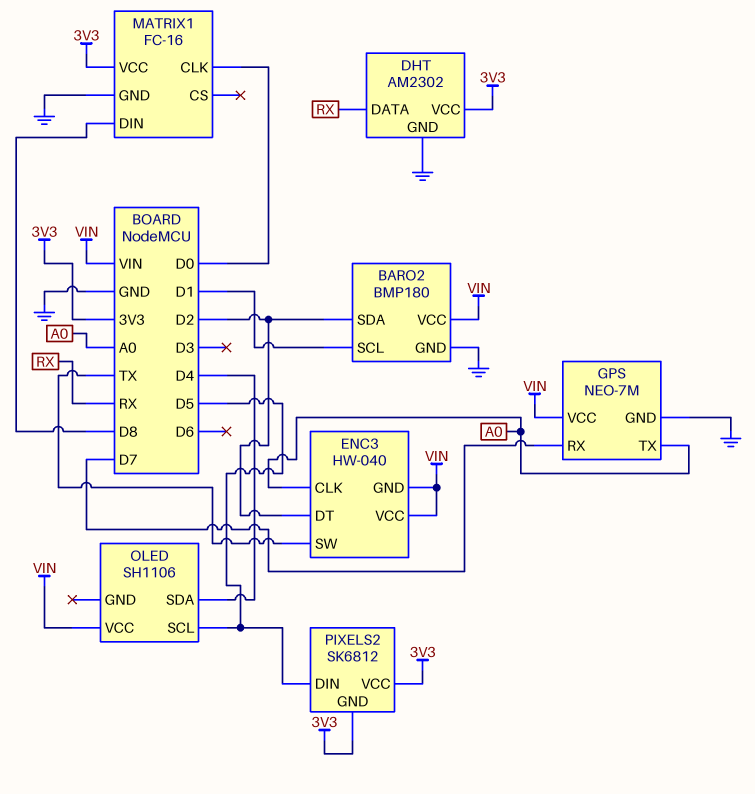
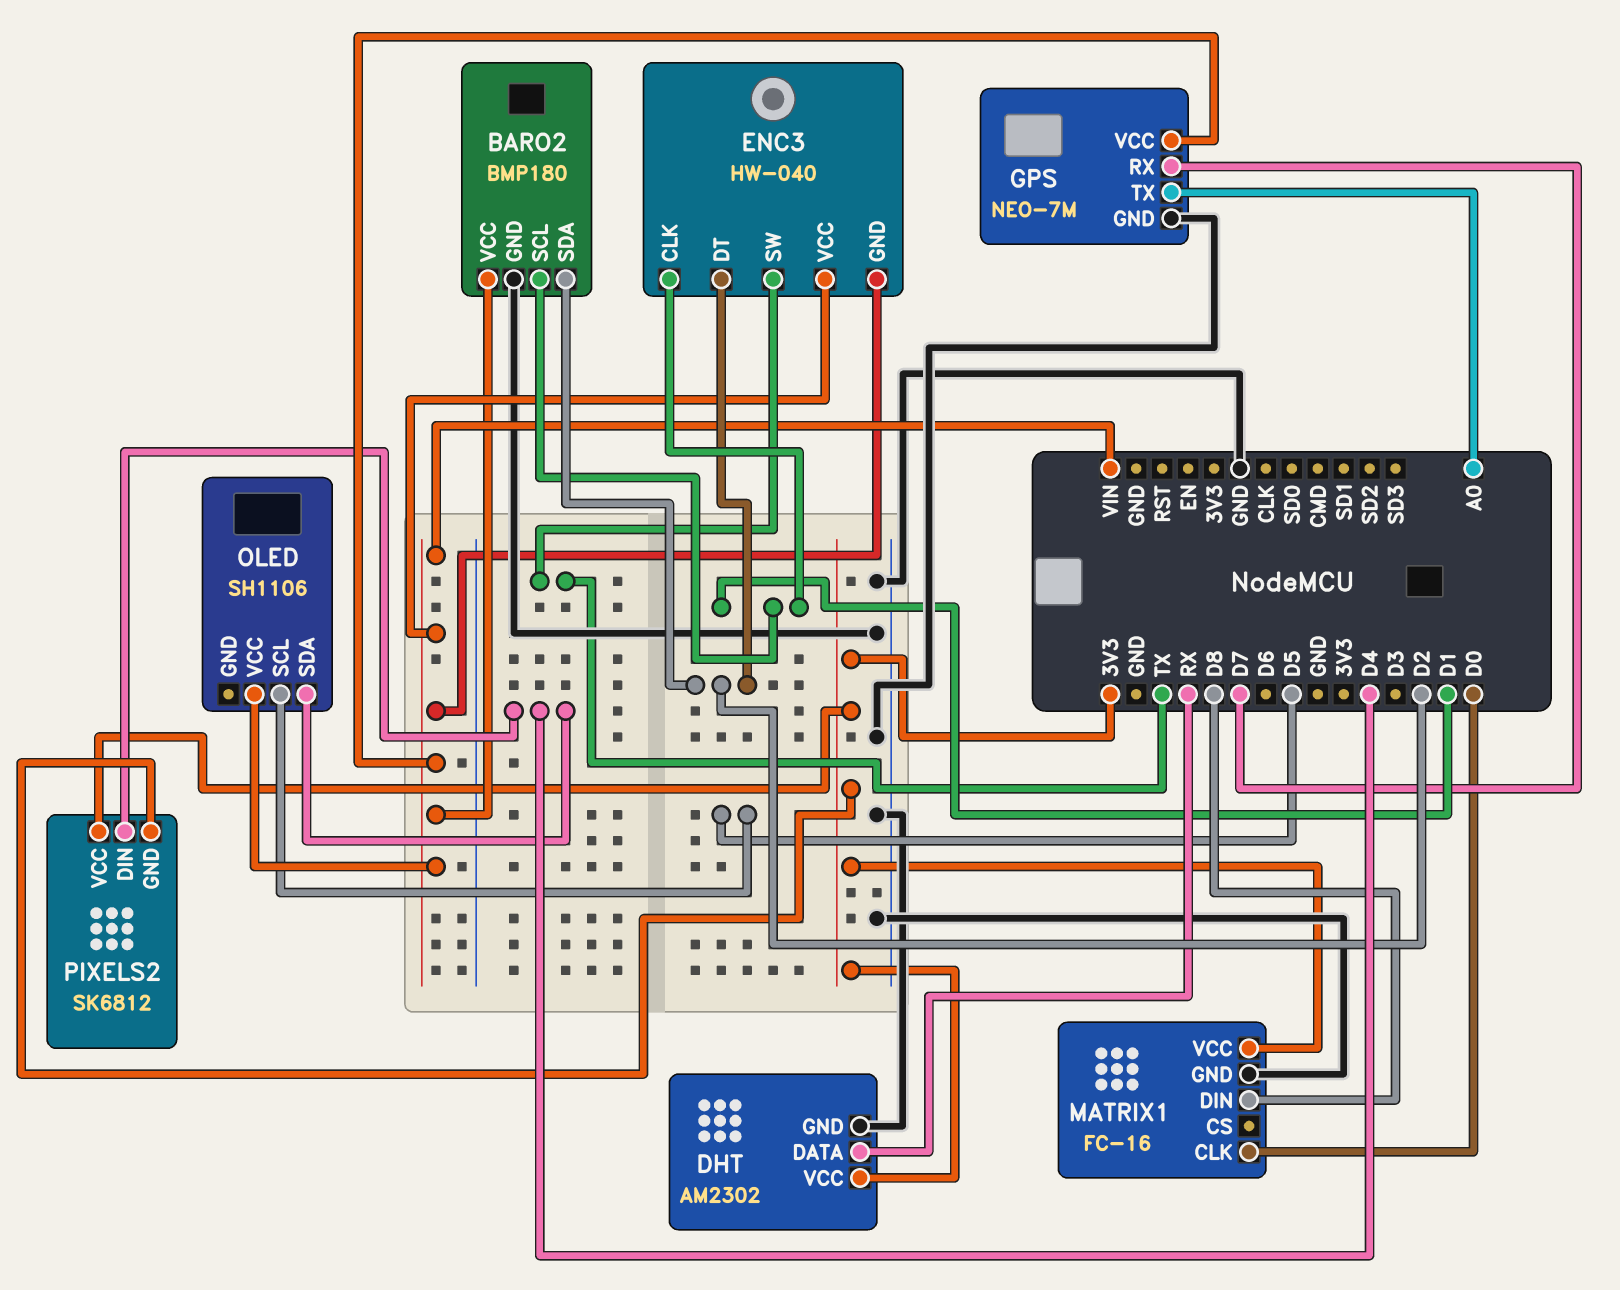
ENC3 pin CLK: A0 -> D1
PIXELS2 pin DIN: D5 -> D4

